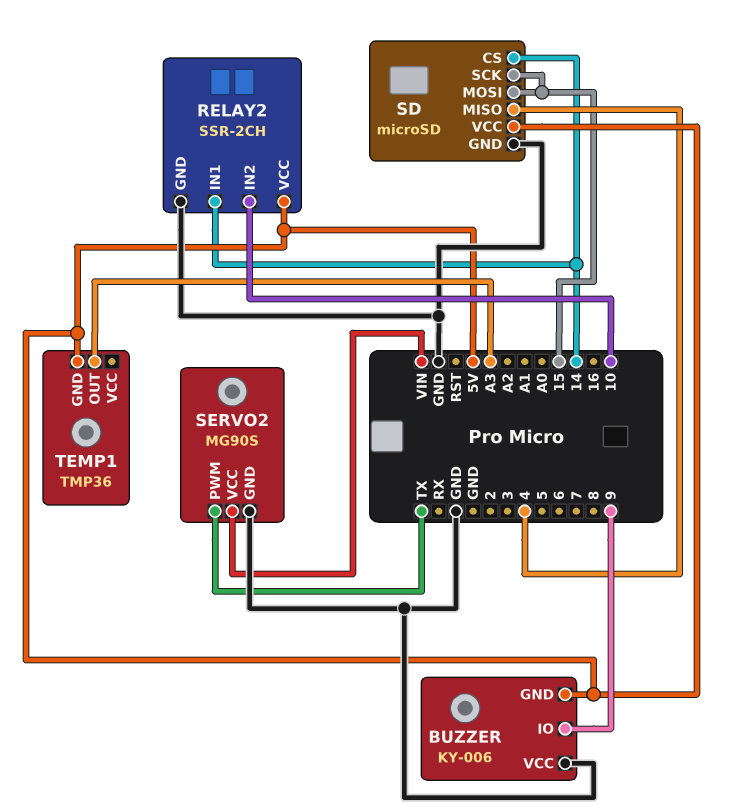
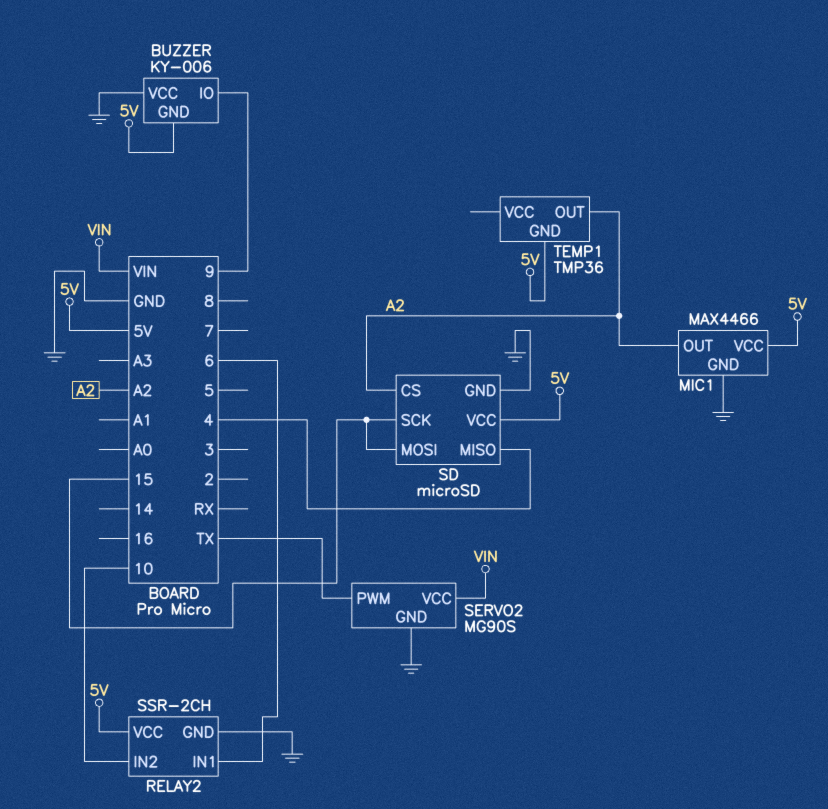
MIC1: none -> MAX4466
MIC1 pin GND: none -> GND
MIC1 pin OUT: none -> A2
MIC1 pin VCC: none -> 5V
RELAY2 pin IN1: 14 -> 6
SD pin CS: 14 -> A2
TEMP1 pin OUT: A3 -> A2

